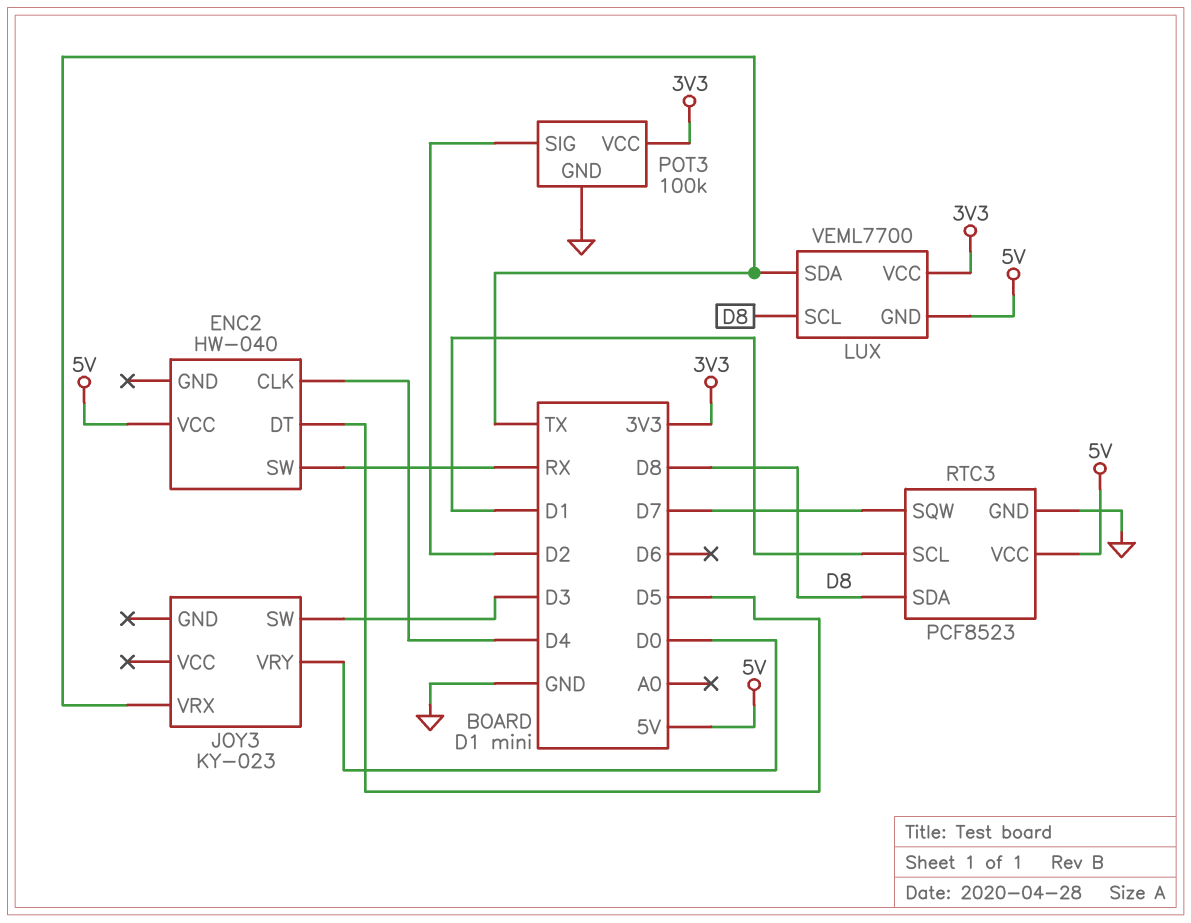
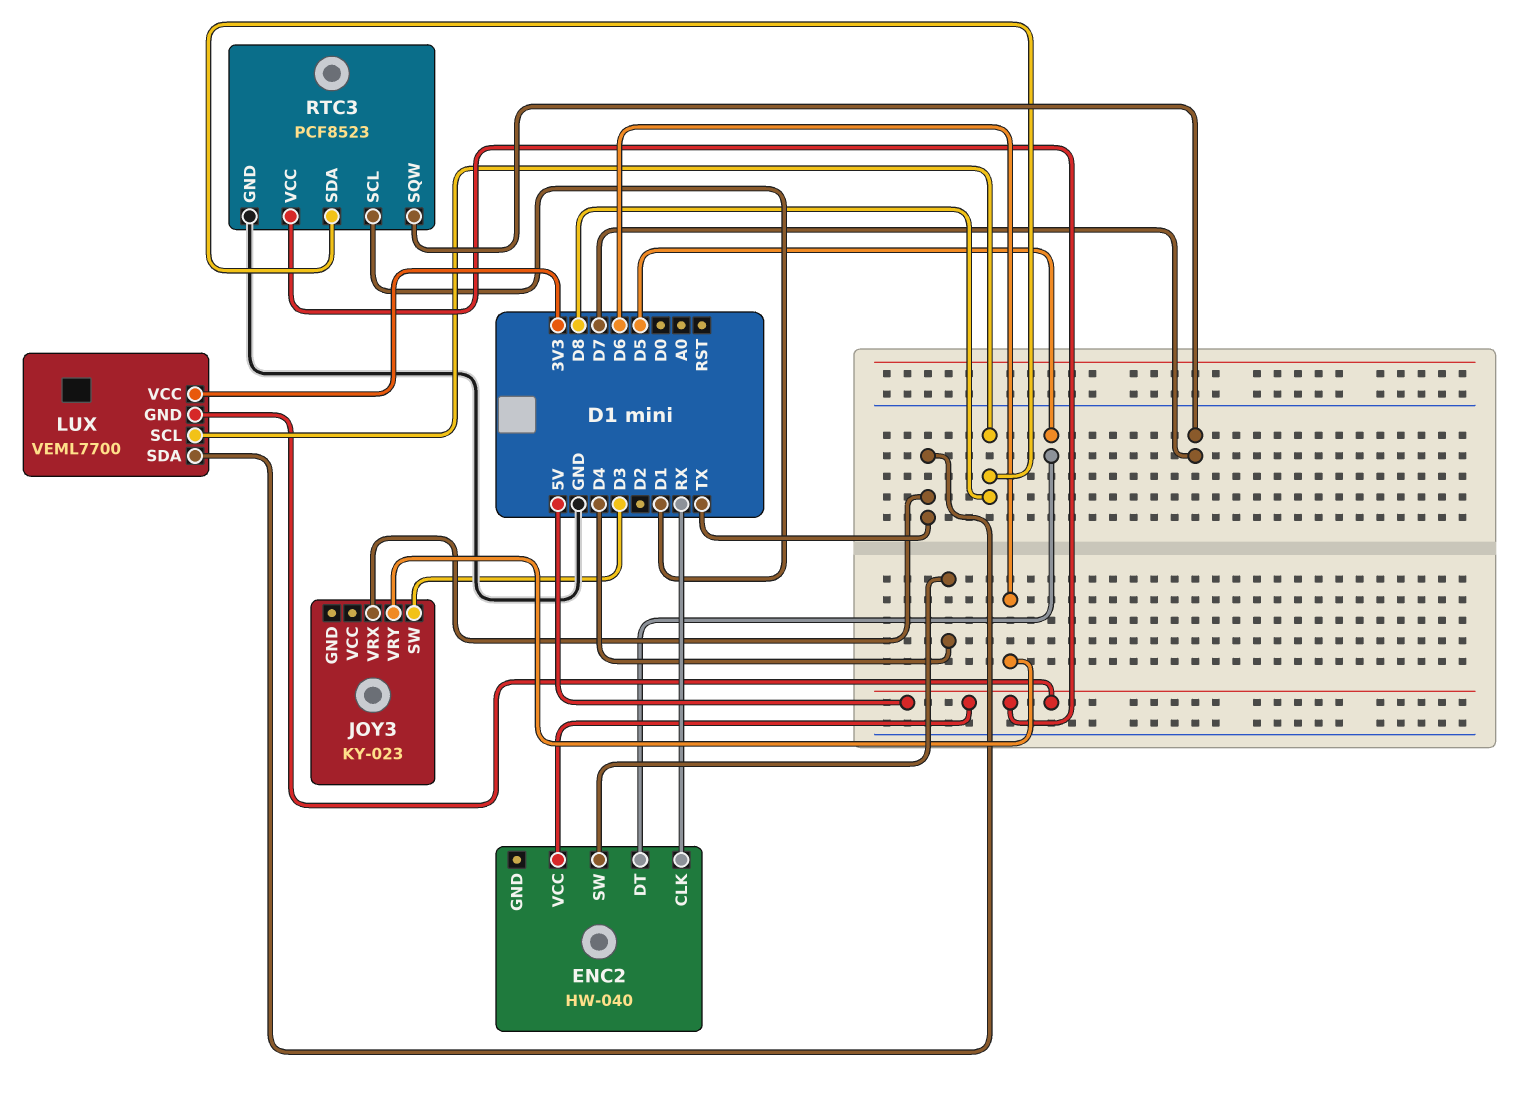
ENC2 pin CLK: D4 -> RX
ENC2 pin SW: RX -> D4
JOY3 pin VRY: D0 -> D6
POT3: 100k -> none
POT3 pin GND: GND -> none
POT3 pin SIG: D2 -> none
POT3 pin VCC: 3V3 -> none

